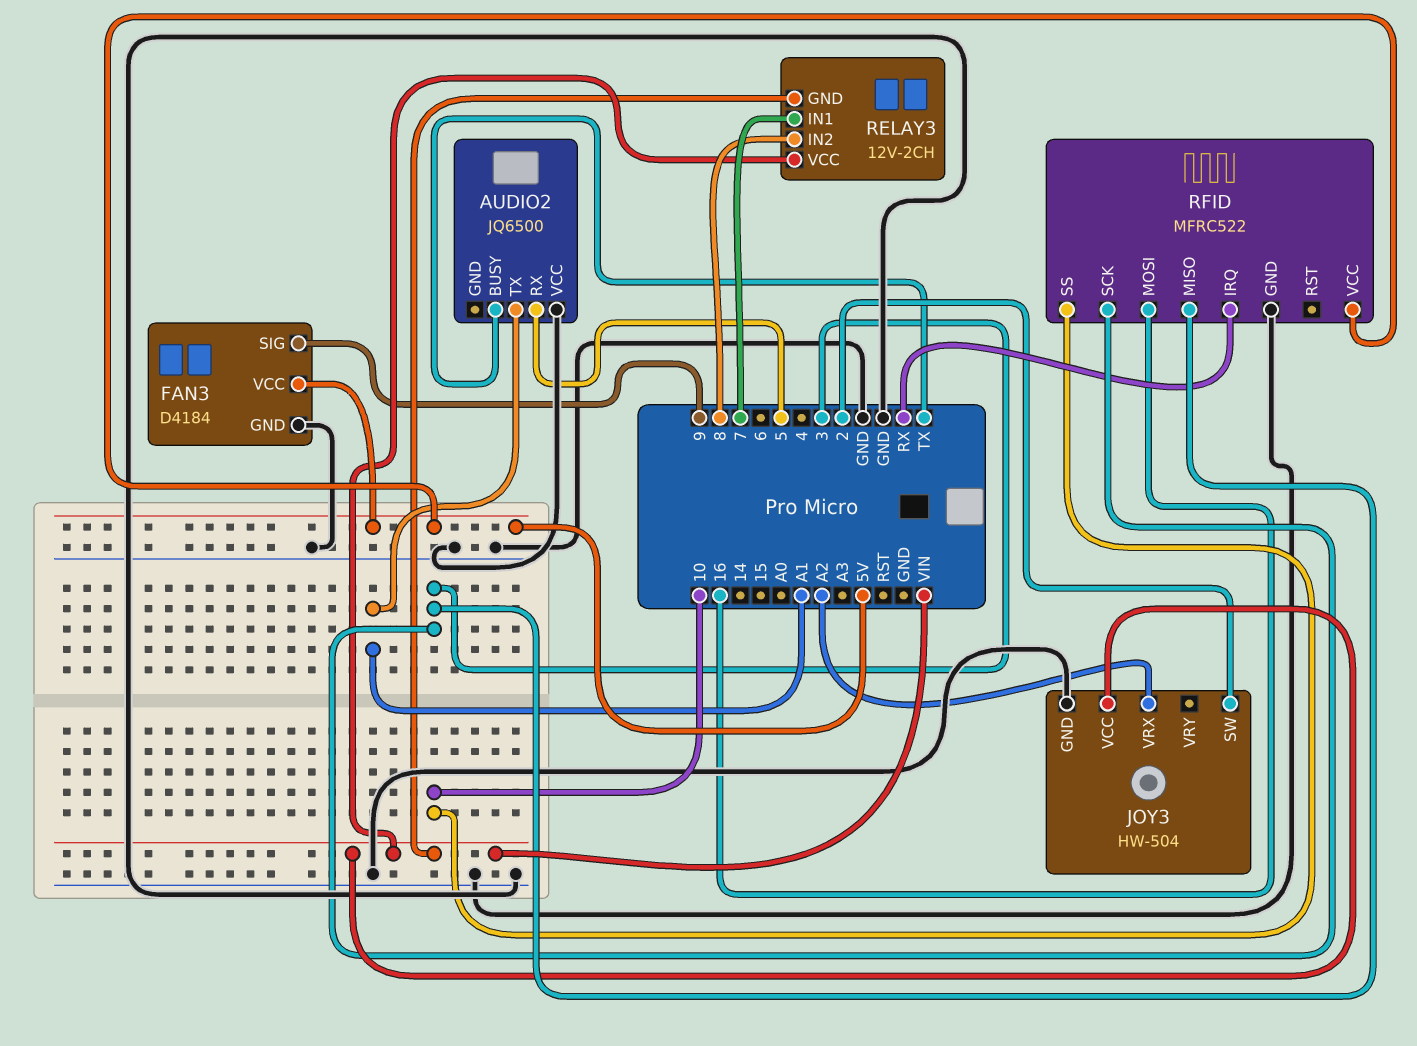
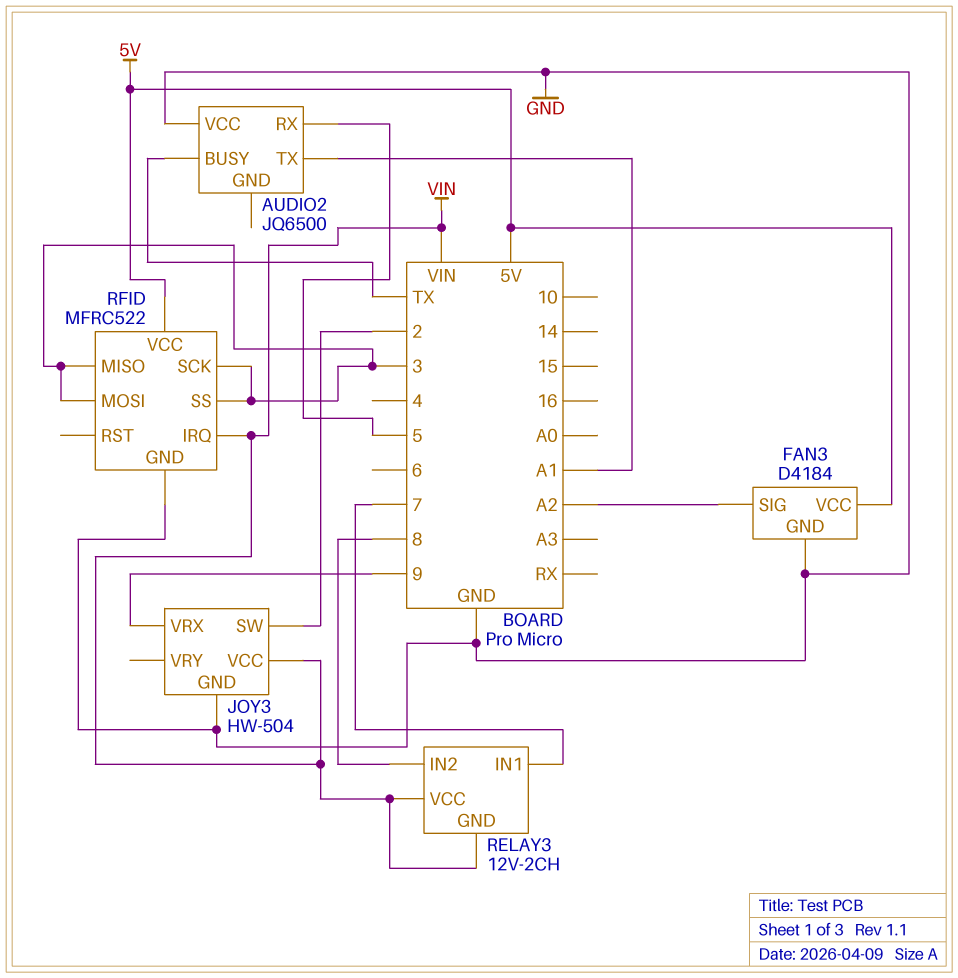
FAN3 pin SIG: 9 -> A2
JOY3 pin VRX: A2 -> 9
RFID pin IRQ: RX -> VIN
RFID pin MOSI: 16 -> 3
RFID pin SS: 10 -> 3

